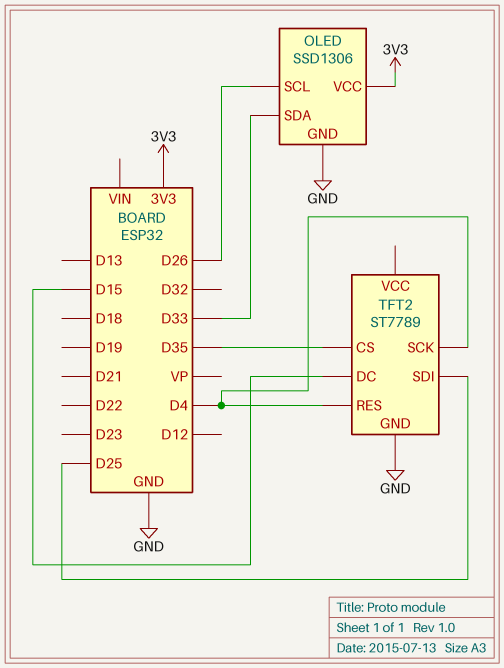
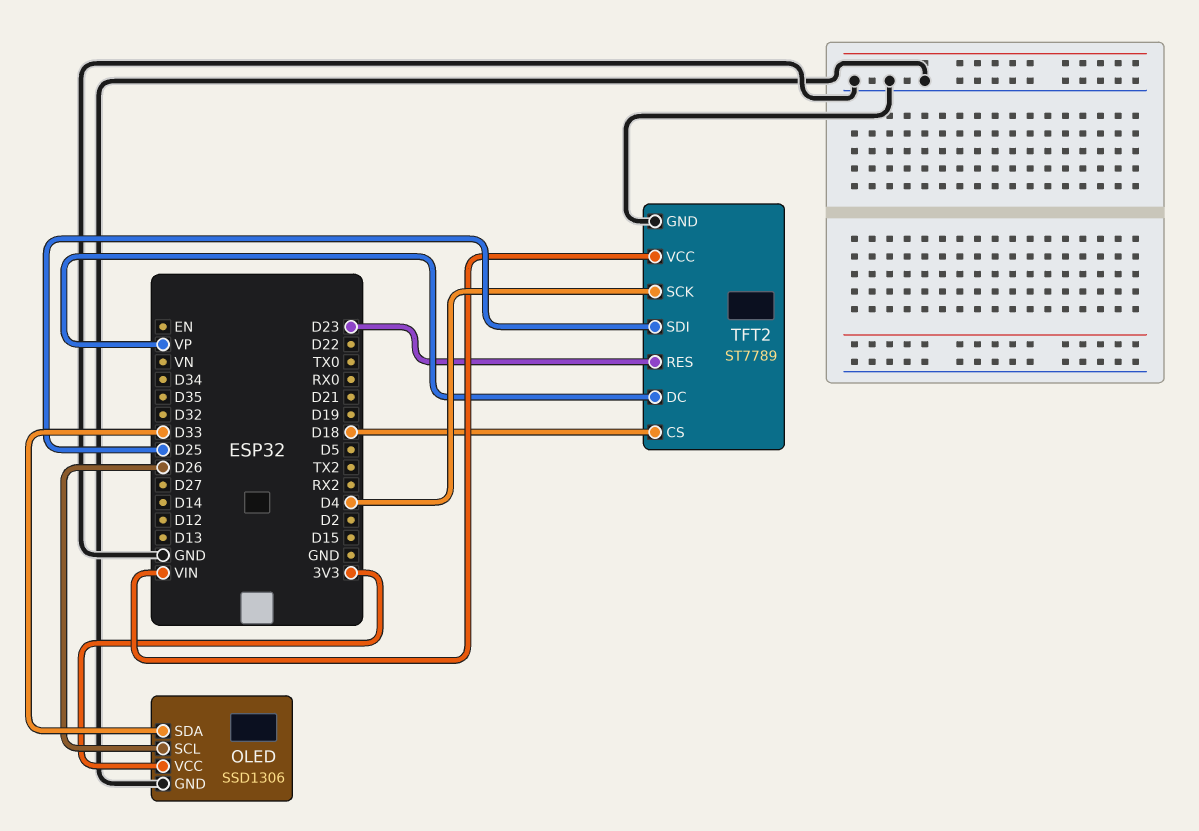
TFT2 pin CS: D35 -> D18
TFT2 pin DC: D15 -> VP
TFT2 pin RES: D4 -> D23
TFT2 pin VCC: none -> VIN

